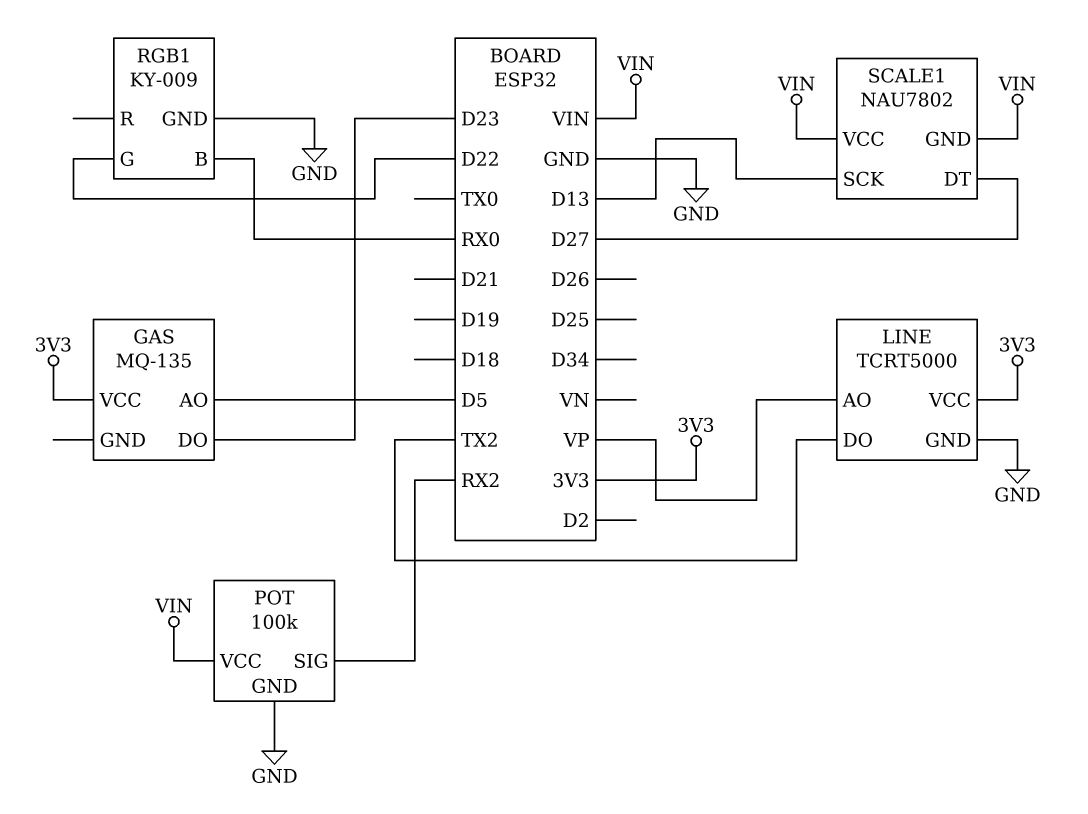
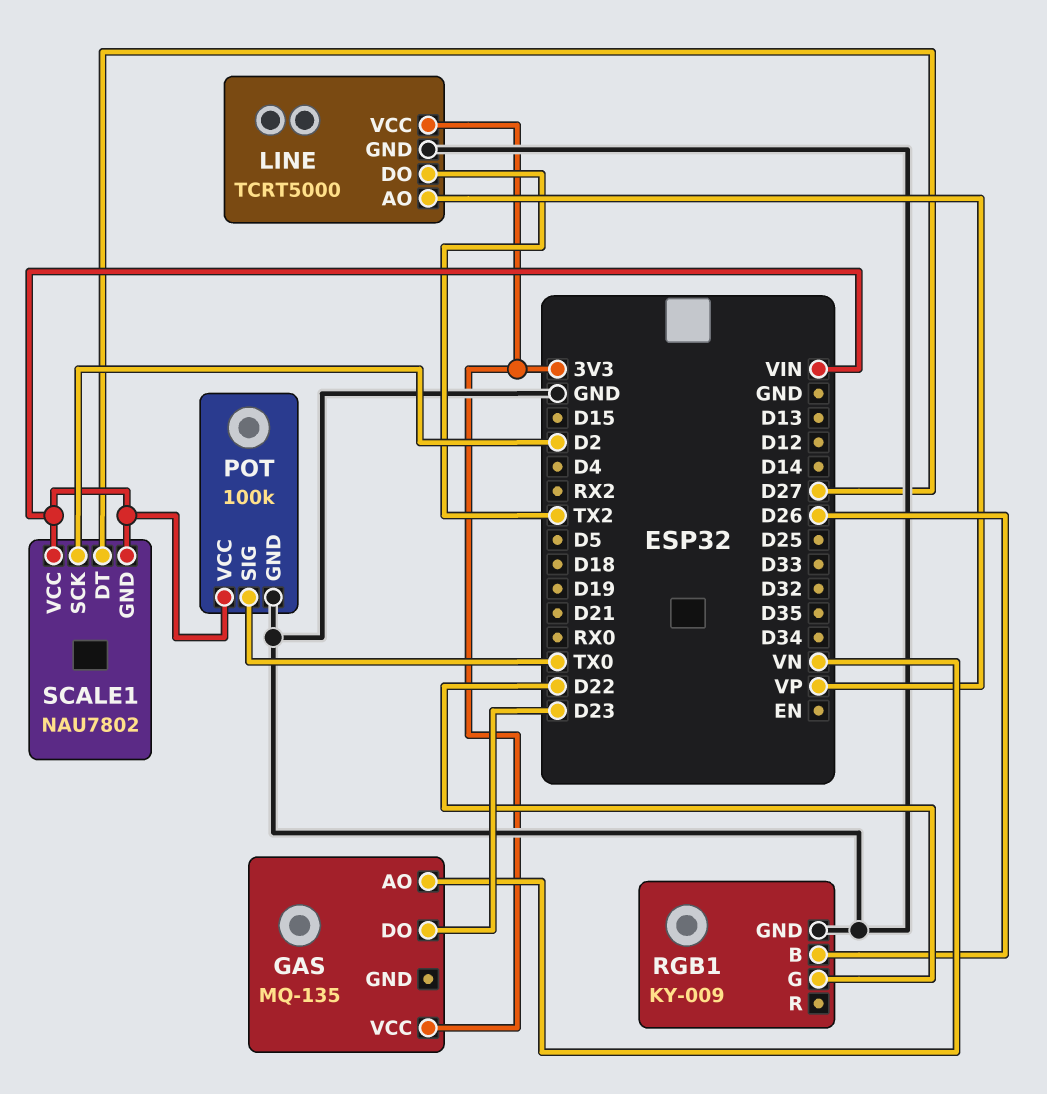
GAS pin AO: D5 -> VN
POT pin SIG: RX2 -> TX0
RGB1 pin B: RX0 -> D26
SCALE1 pin SCK: D13 -> D2

